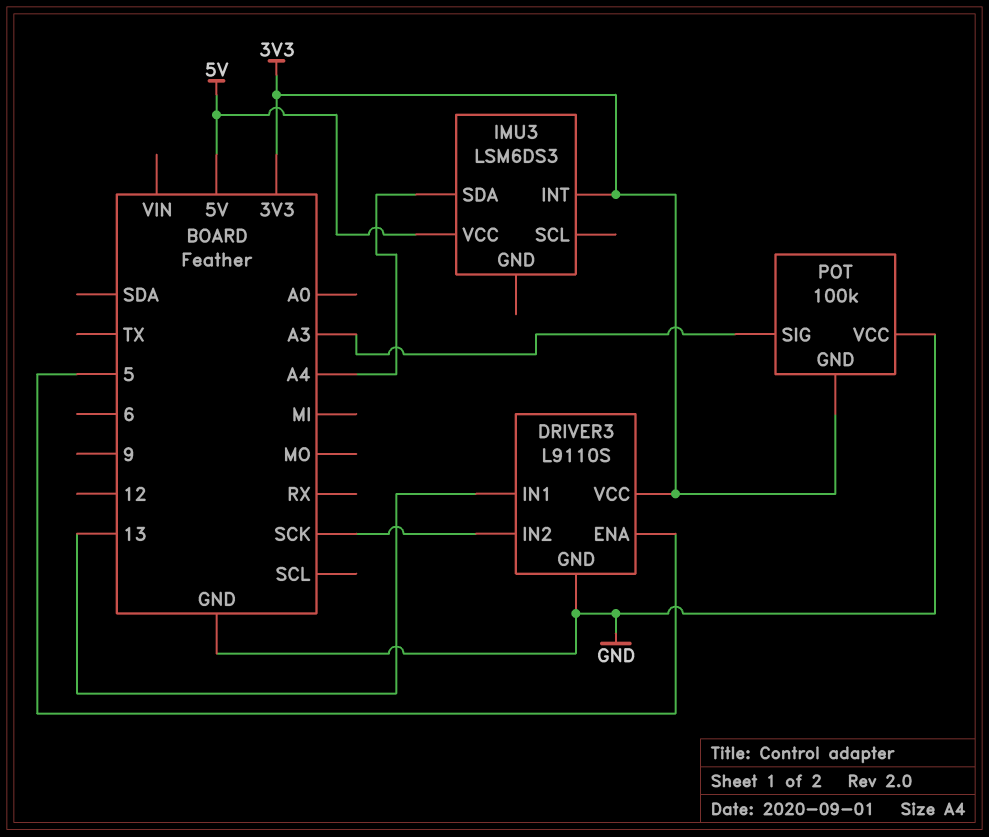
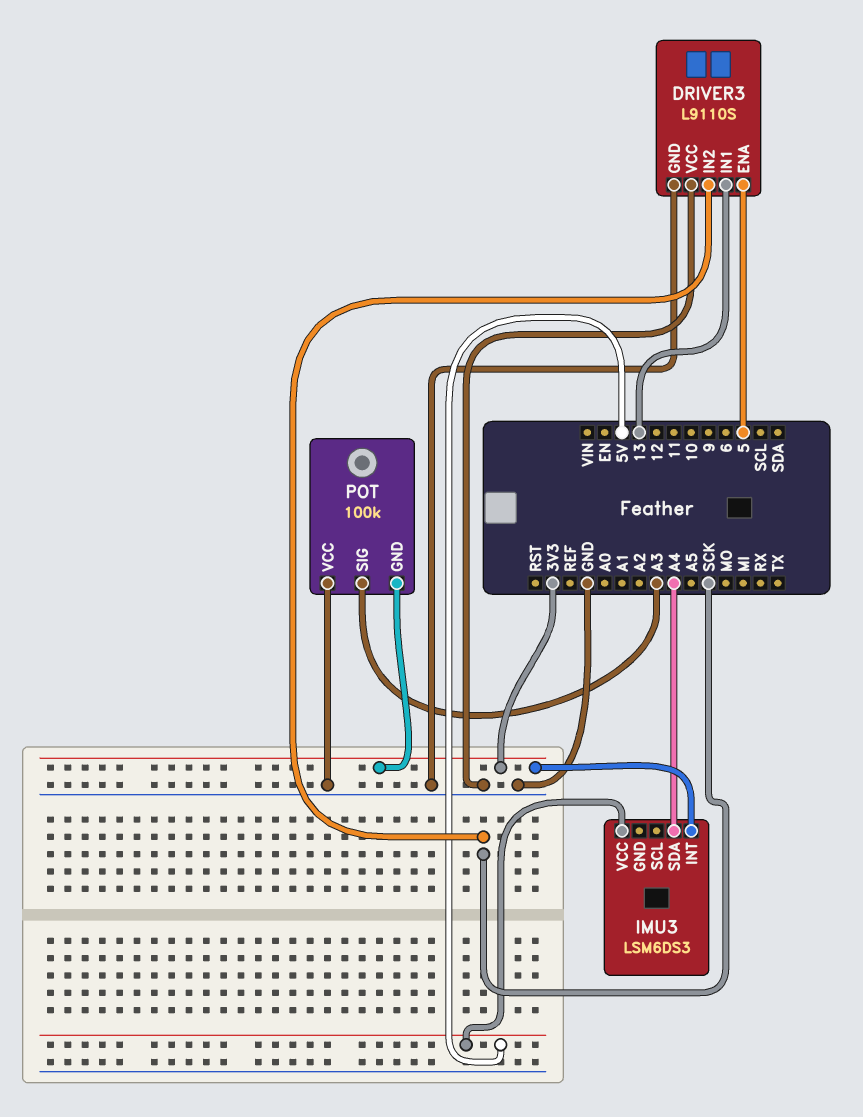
DRIVER3 pin VCC: 3V3 -> GND

